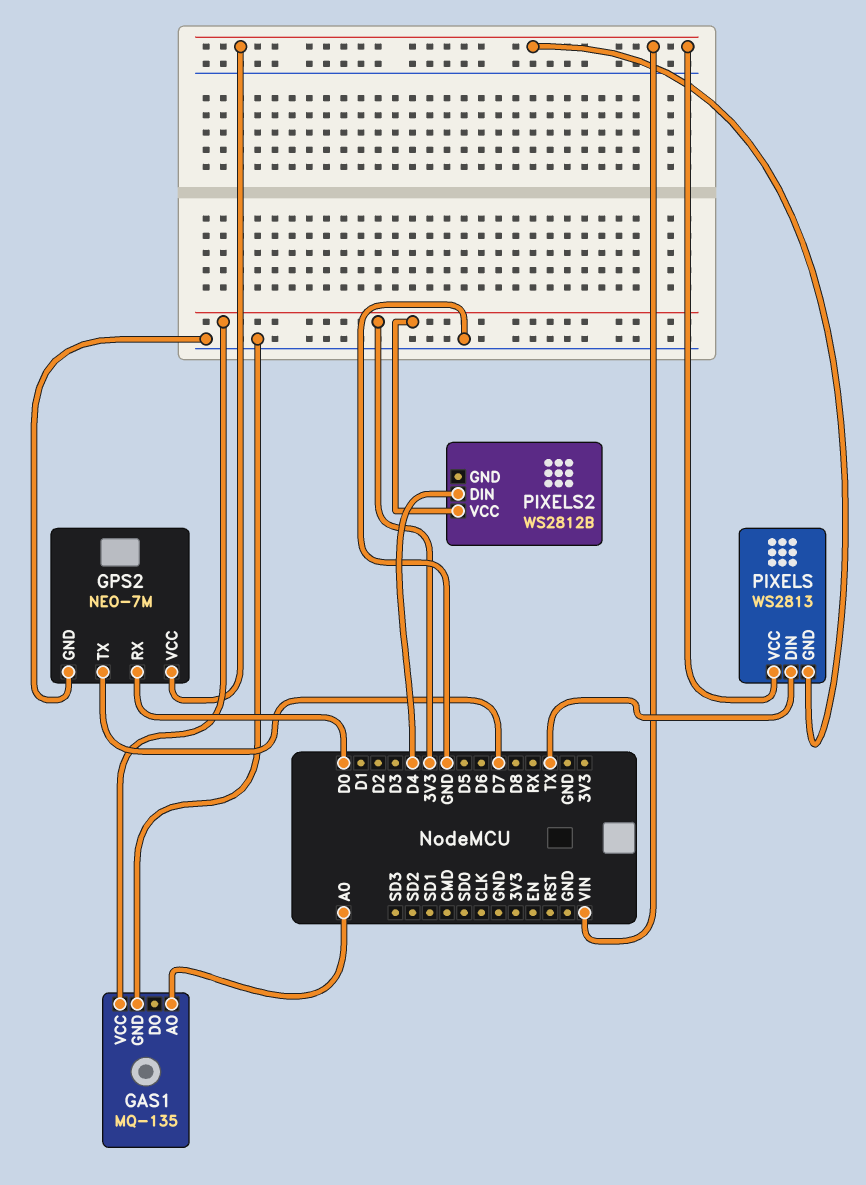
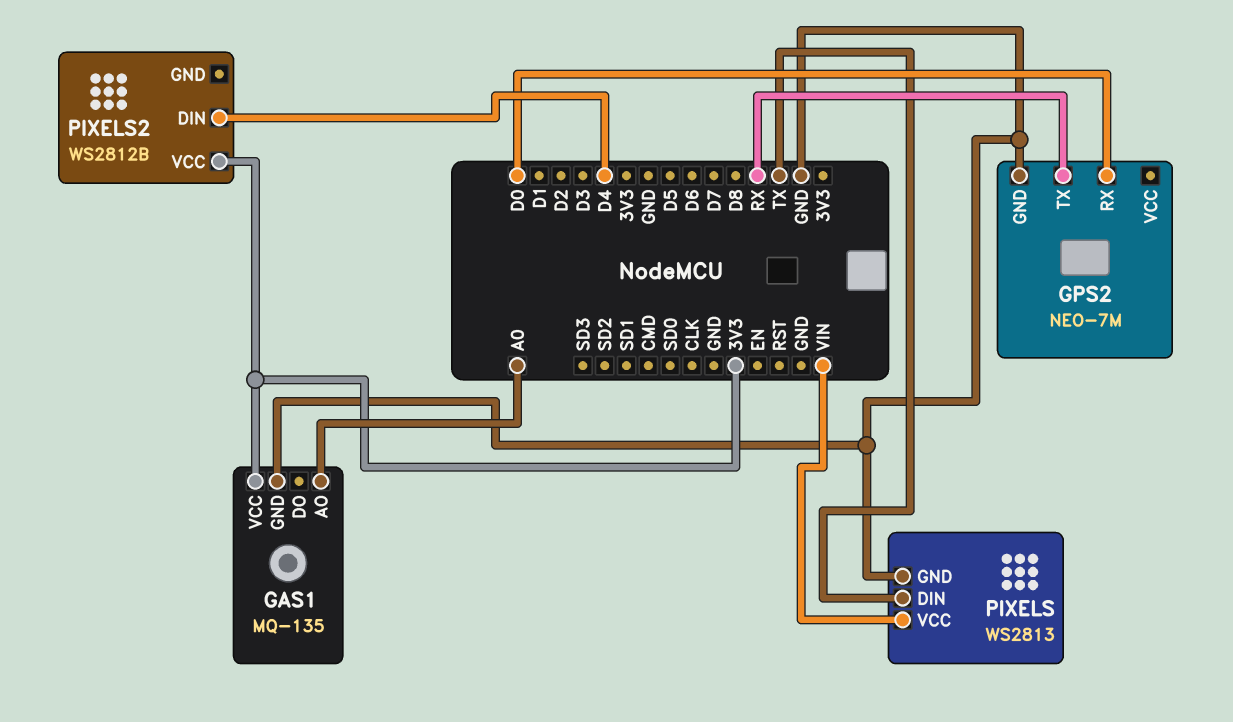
GPS2 pin TX: D7 -> RX
GPS2 pin VCC: VIN -> none
PIXELS pin GND: VIN -> GND

